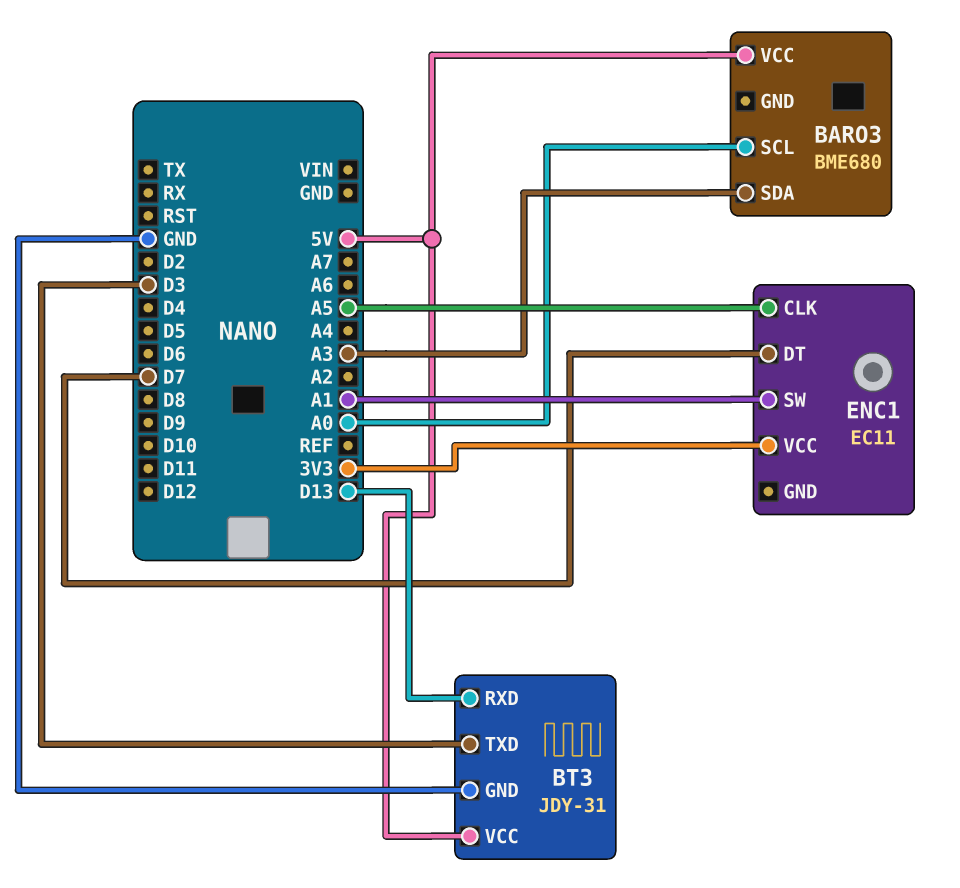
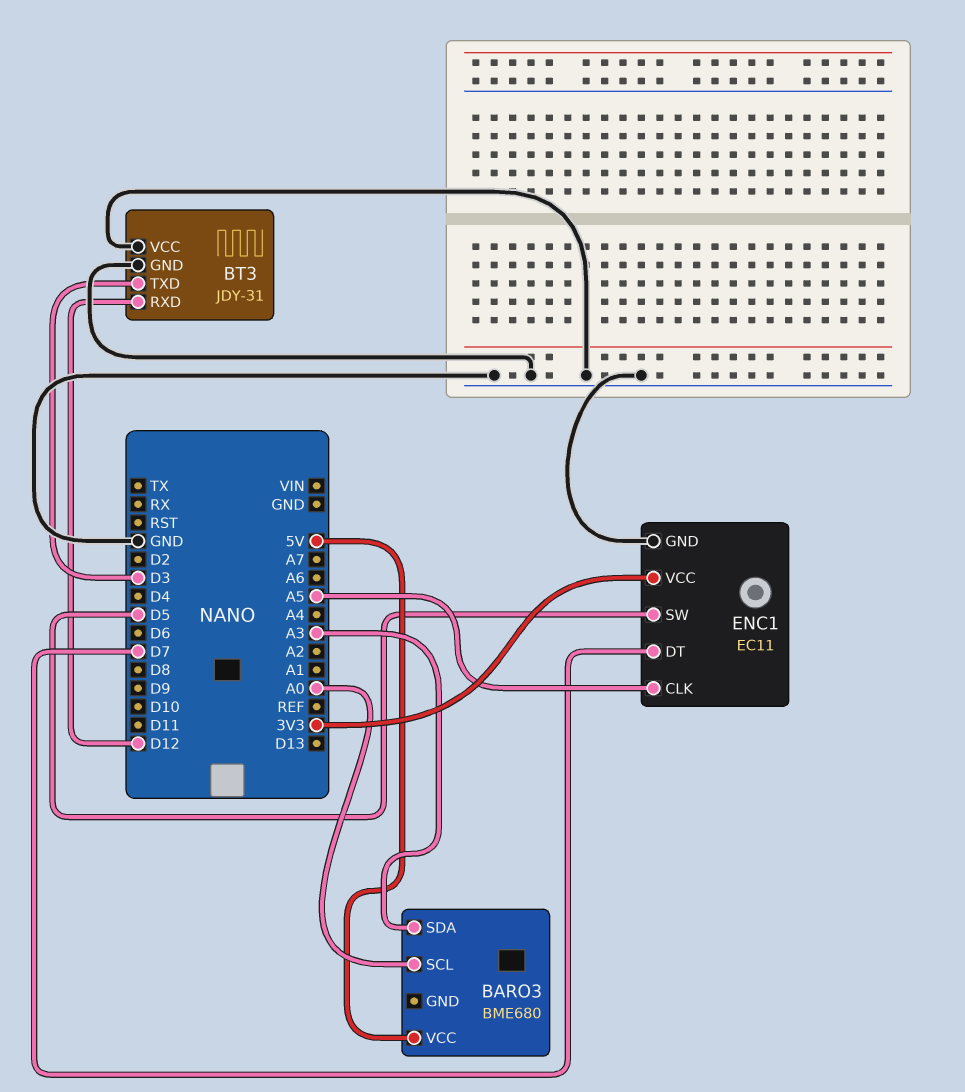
BT3 pin RXD: D13 -> D12
BT3 pin VCC: 5V -> GND
ENC1 pin GND: none -> GND
ENC1 pin SW: A1 -> D5

